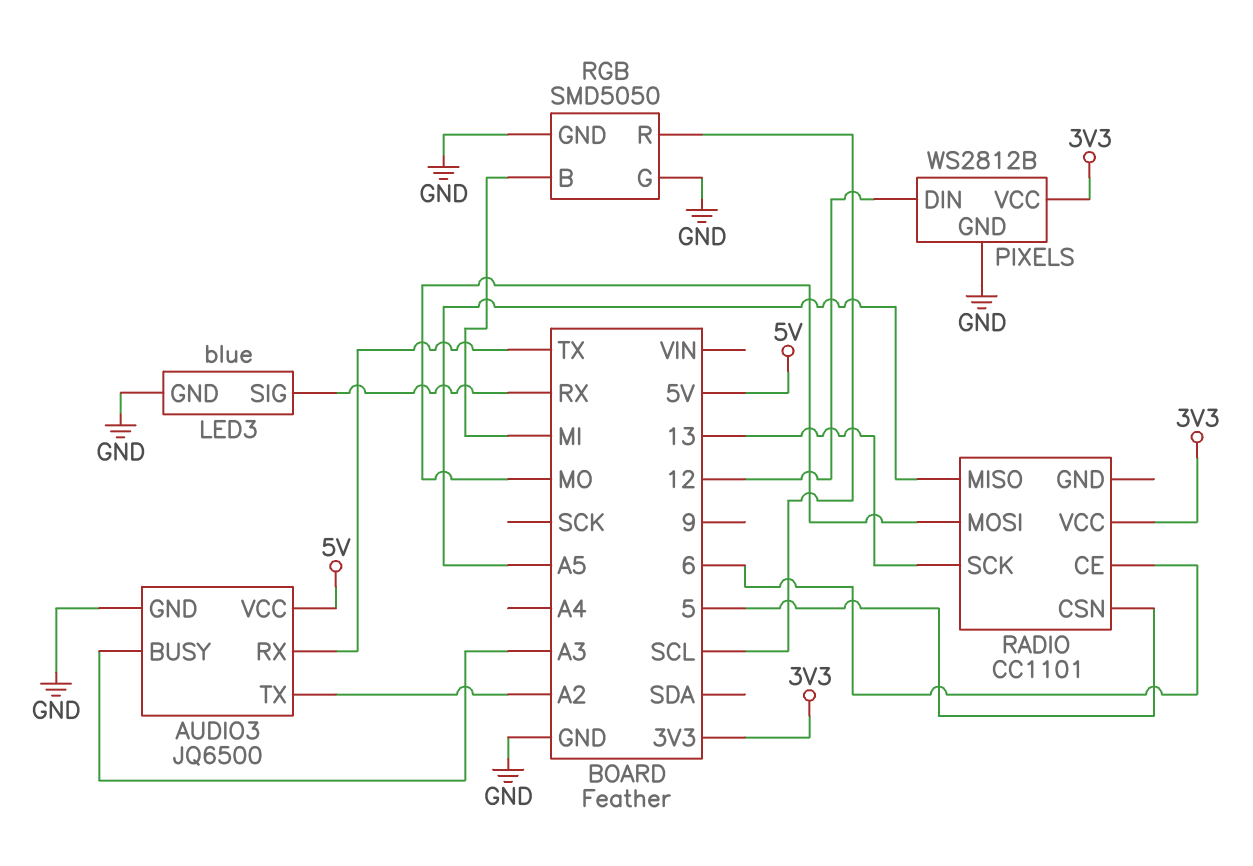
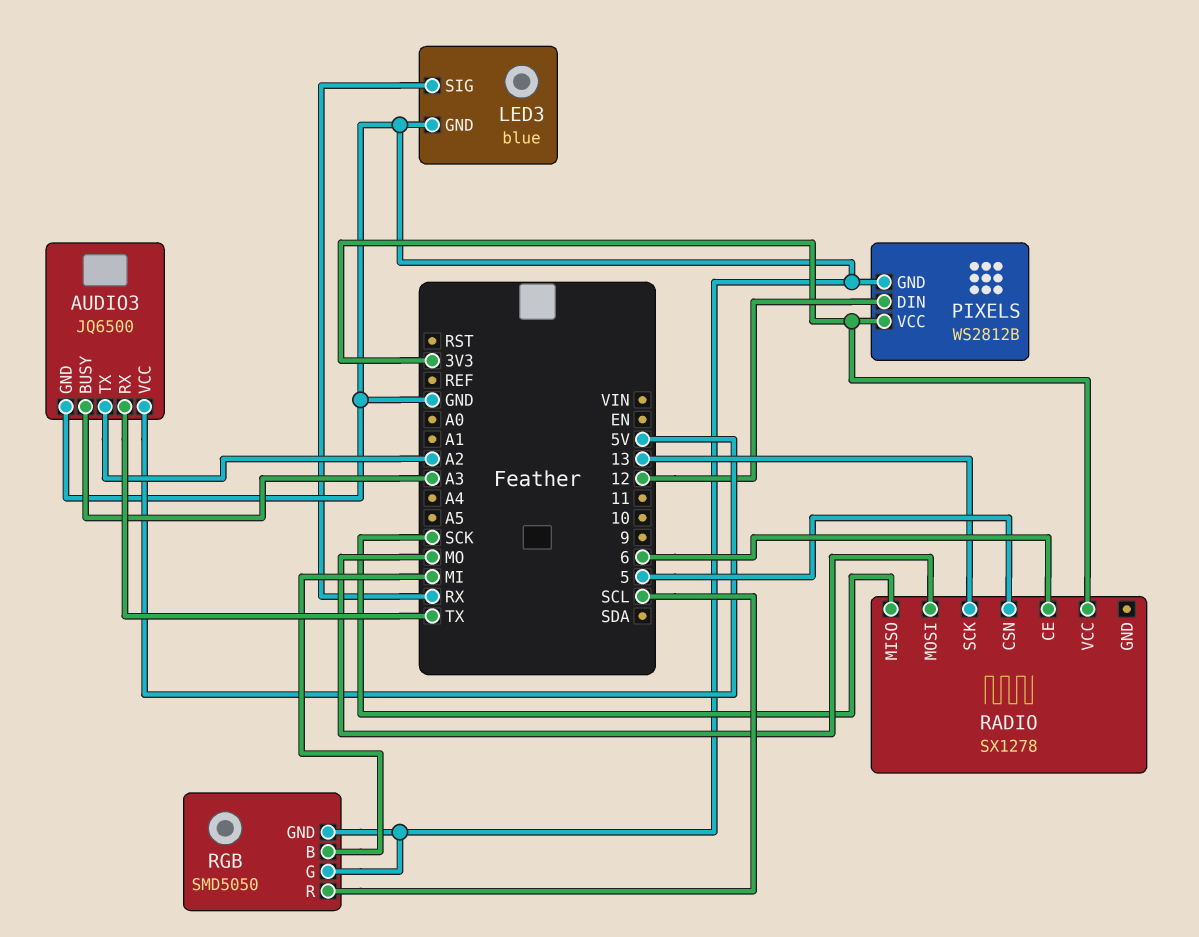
RADIO: CC1101 -> SX1278
RADIO pin MISO: A5 -> SCK

